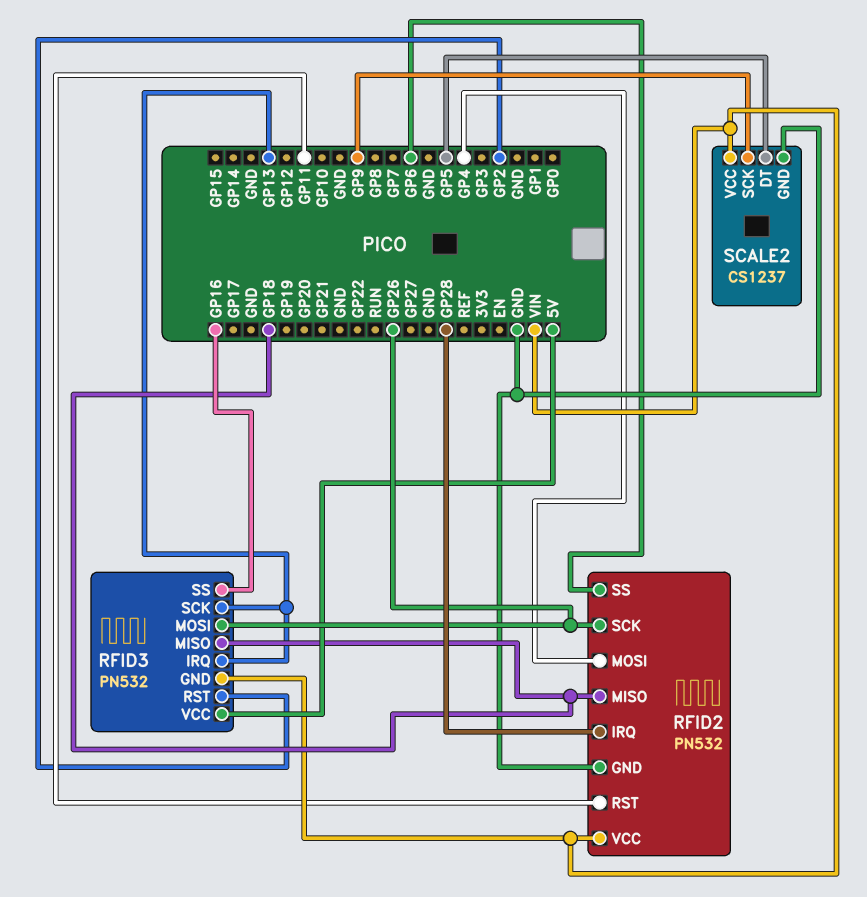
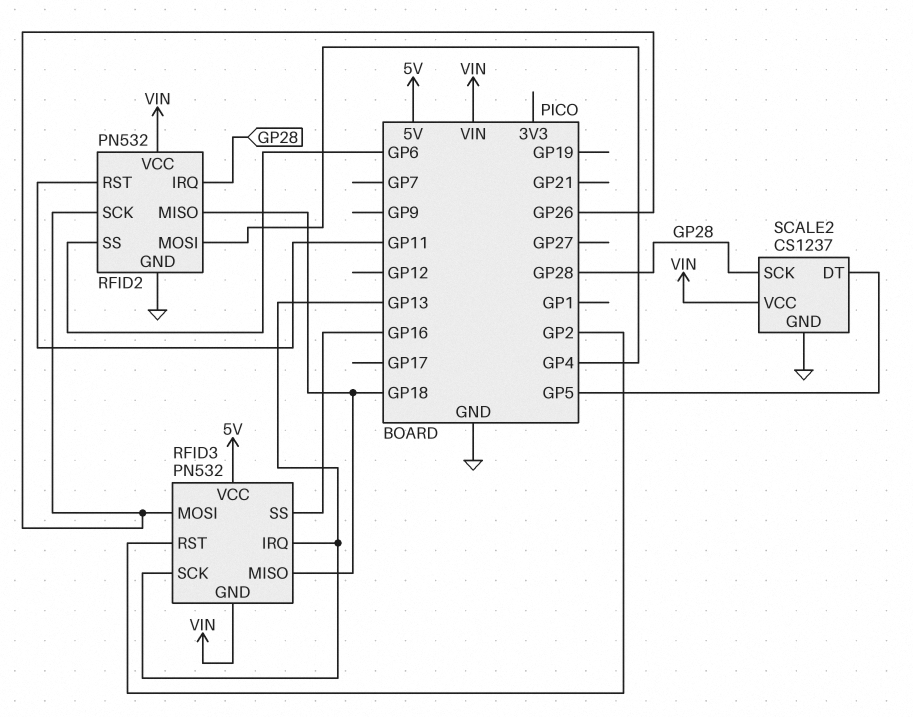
SCALE2 pin SCK: GP9 -> GP28

